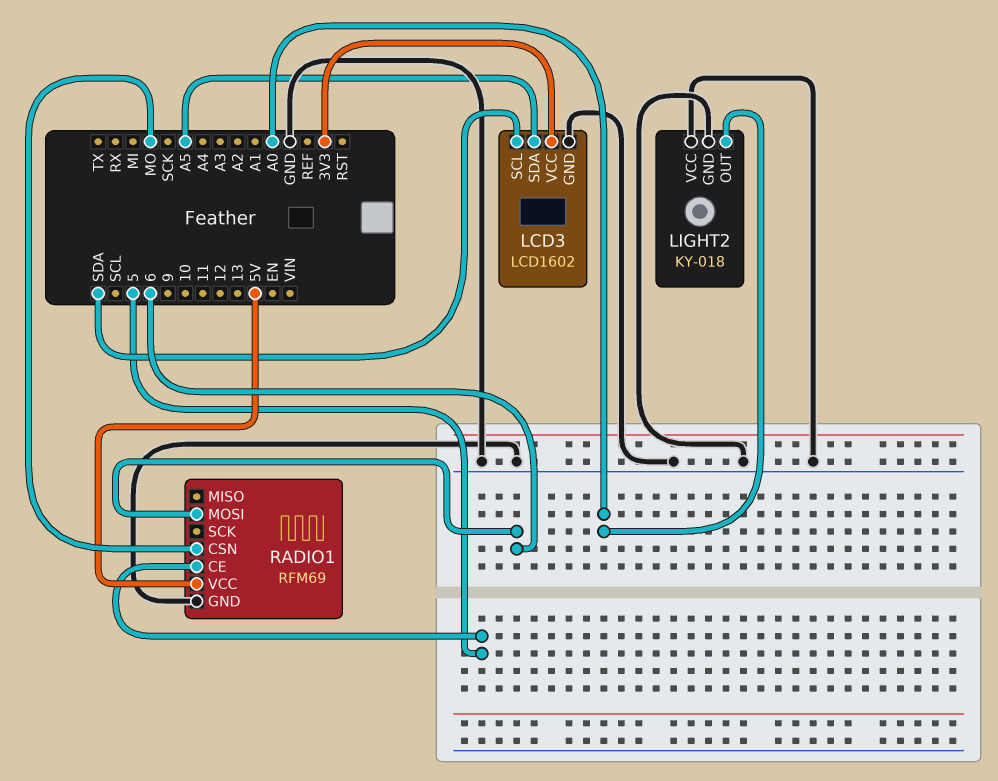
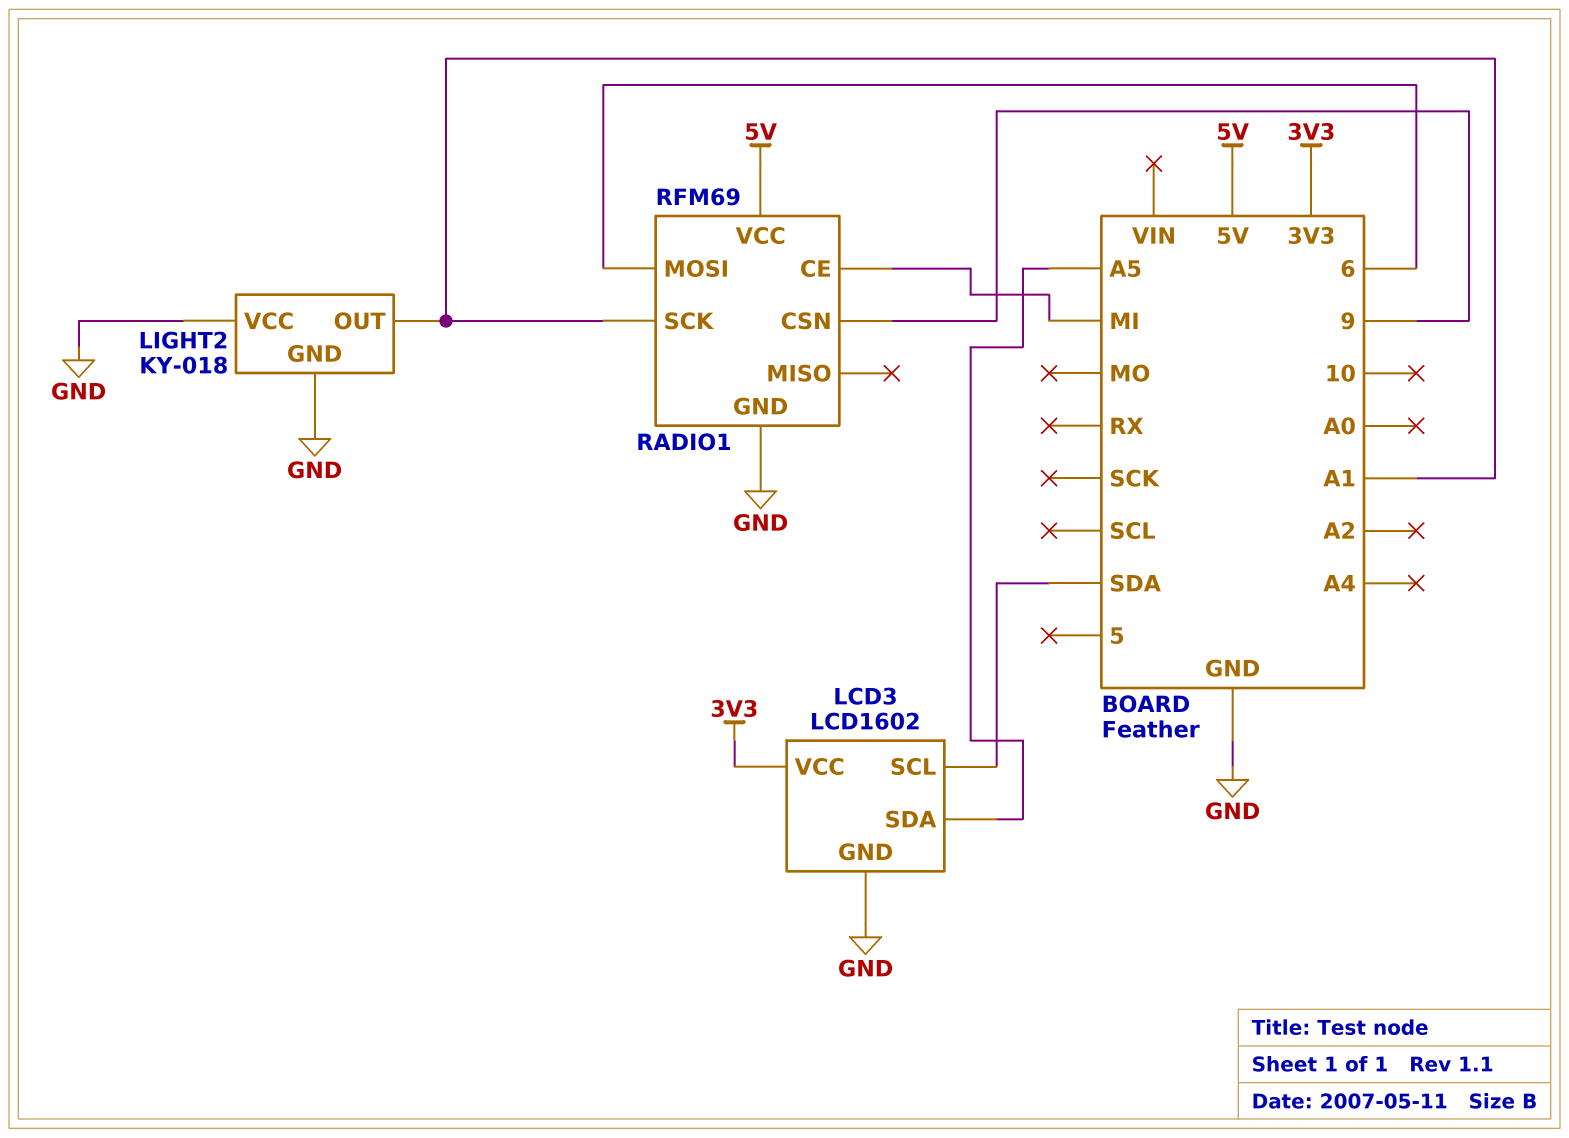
LIGHT2 pin OUT: A0 -> A1
RADIO1 pin CE: 5 -> MI
RADIO1 pin CSN: MO -> 9
RADIO1 pin SCK: none -> A1

